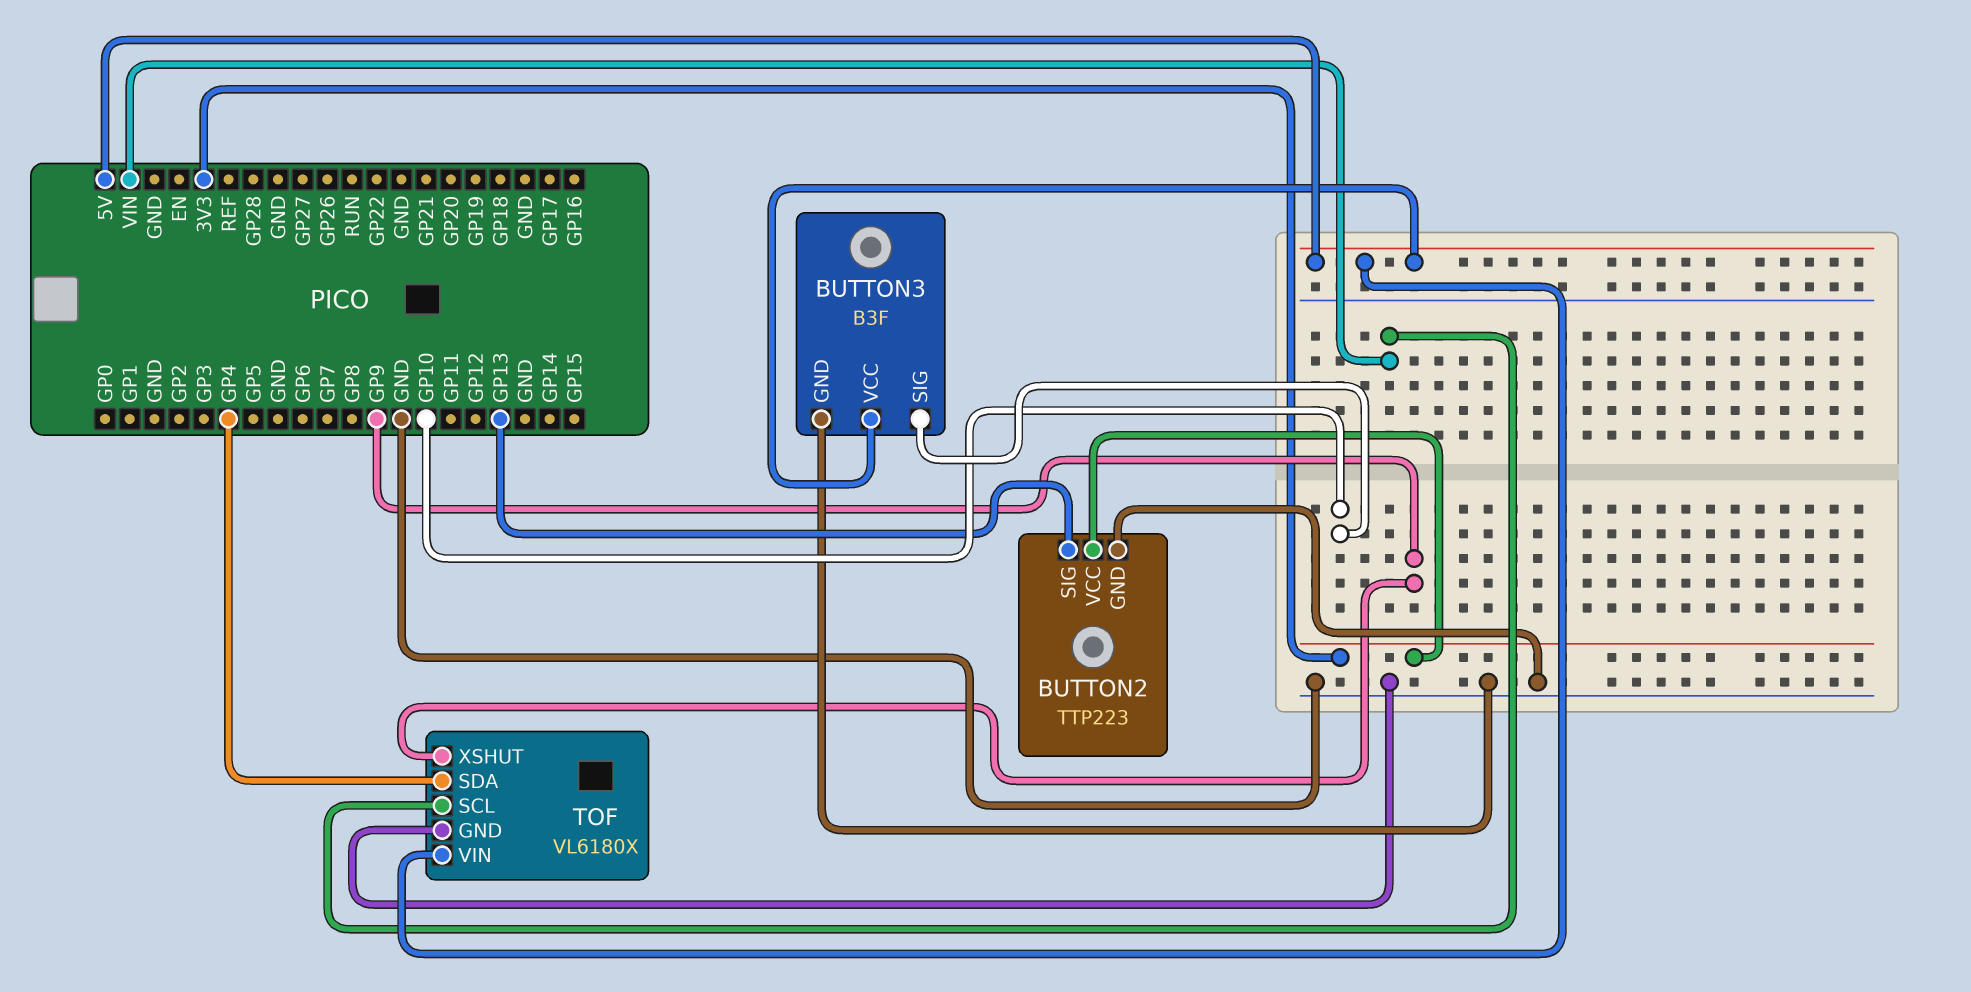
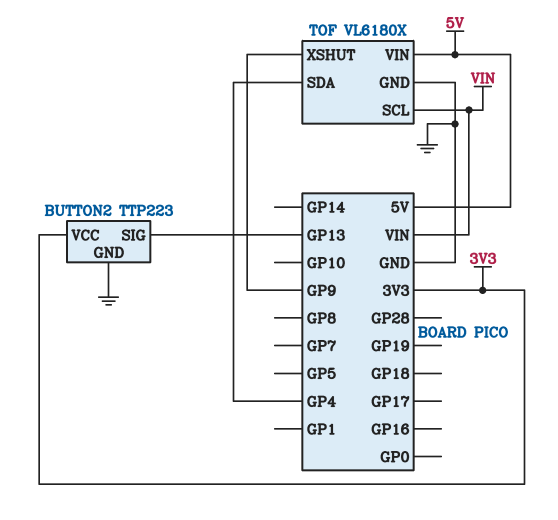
BUTTON3: B3F -> none
BUTTON3 pin GND: GND -> none
BUTTON3 pin SIG: GP10 -> none
BUTTON3 pin VCC: 5V -> none

